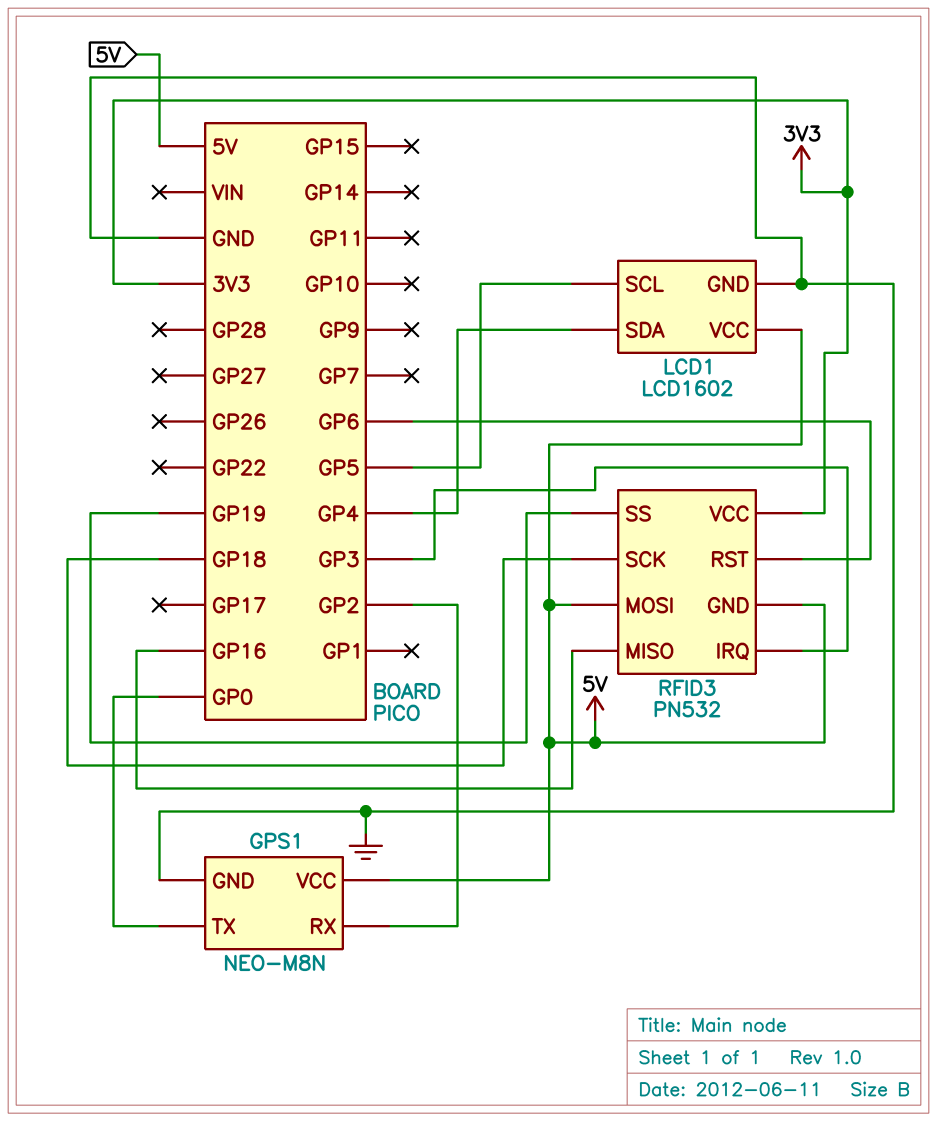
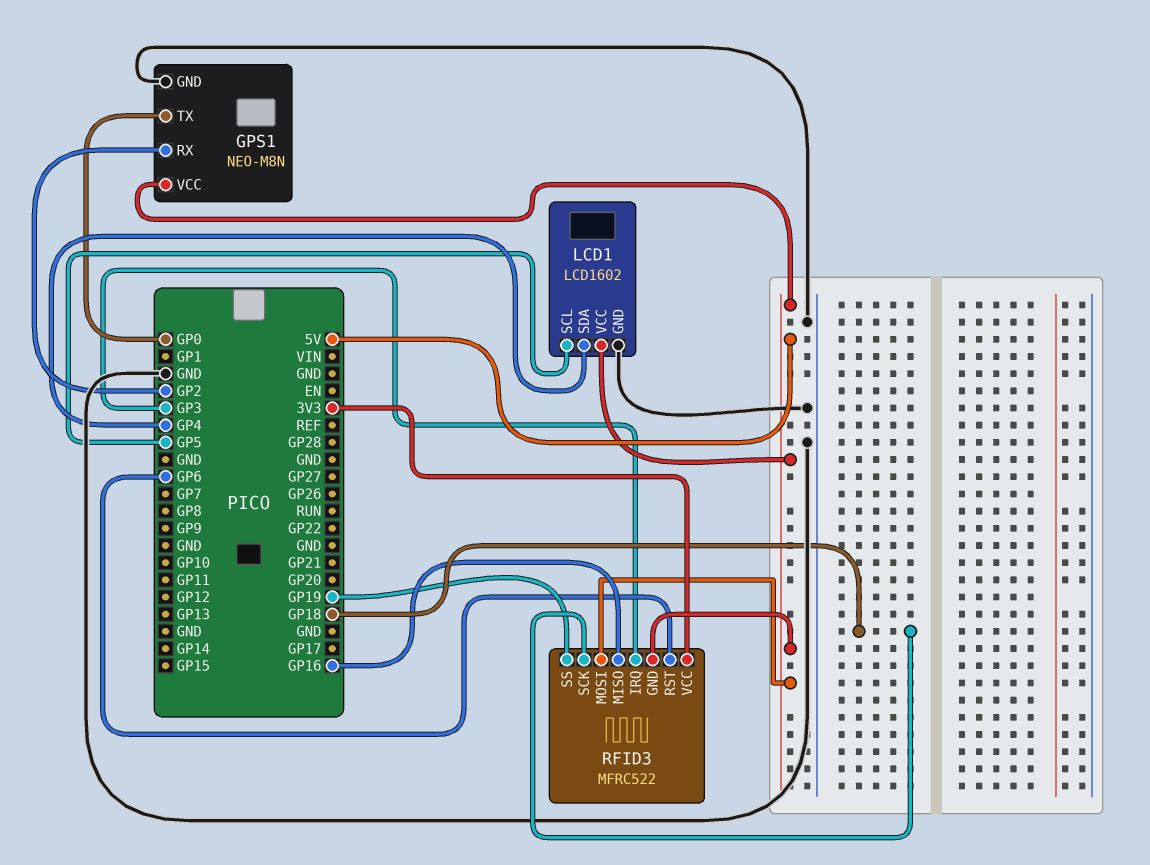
RFID3: PN532 -> MFRC522

